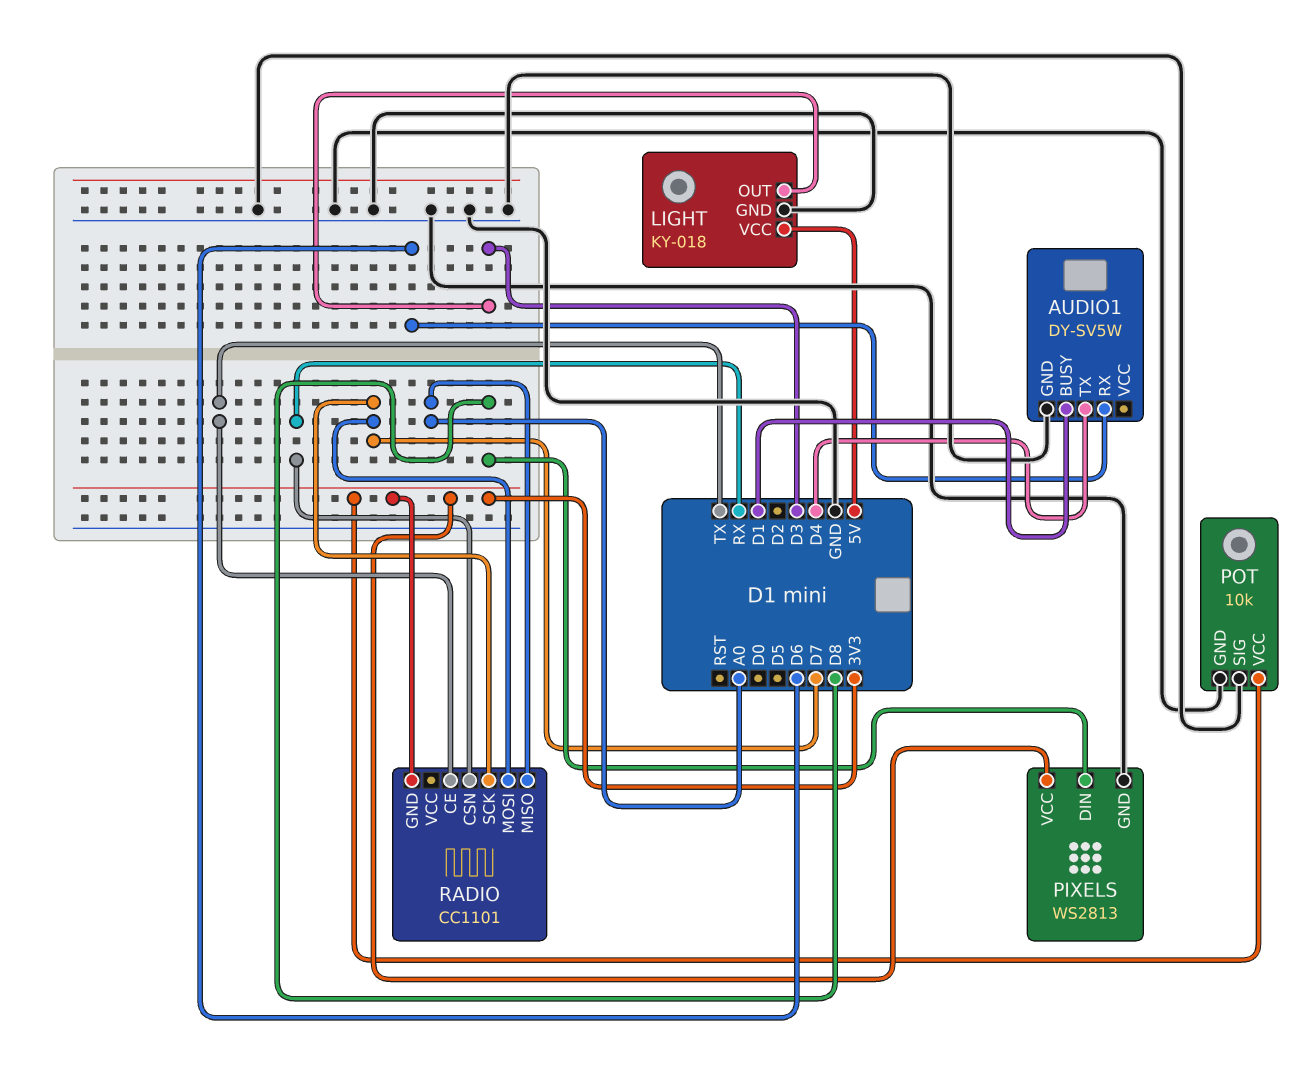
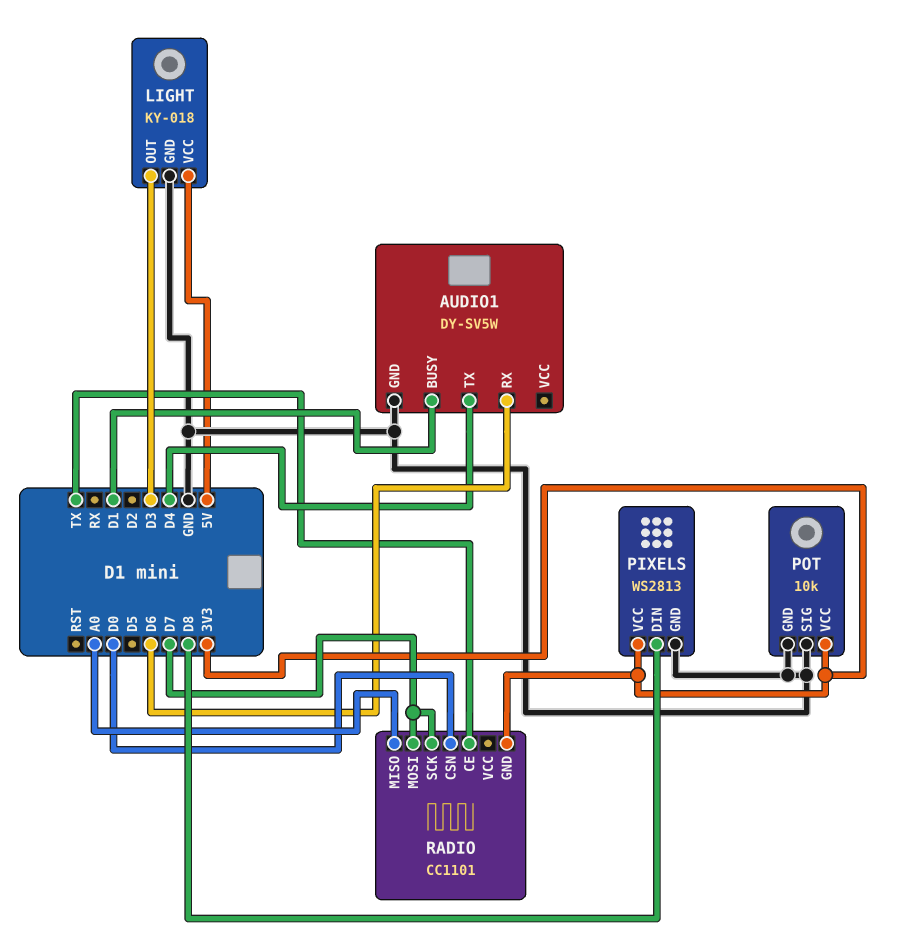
RADIO pin CSN: RX -> D0

